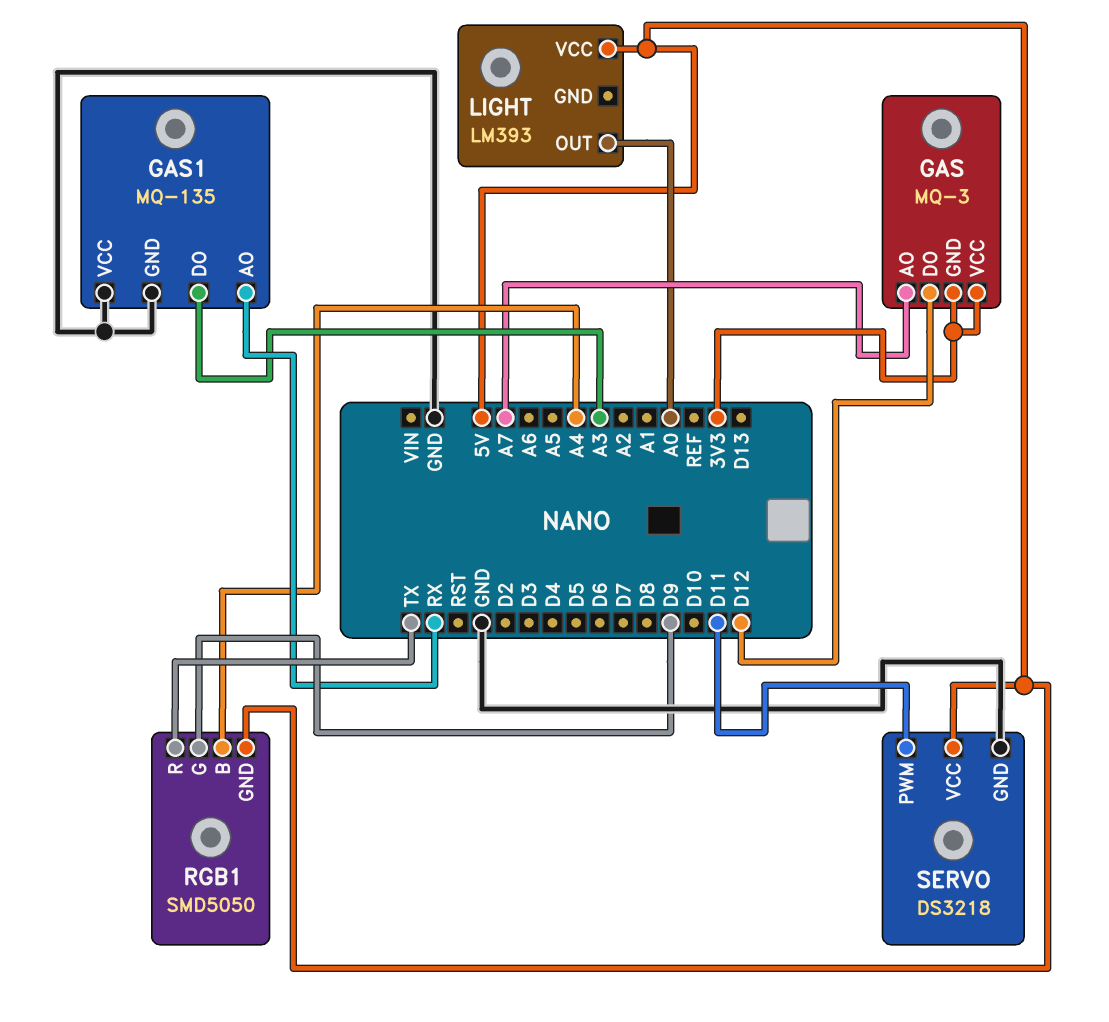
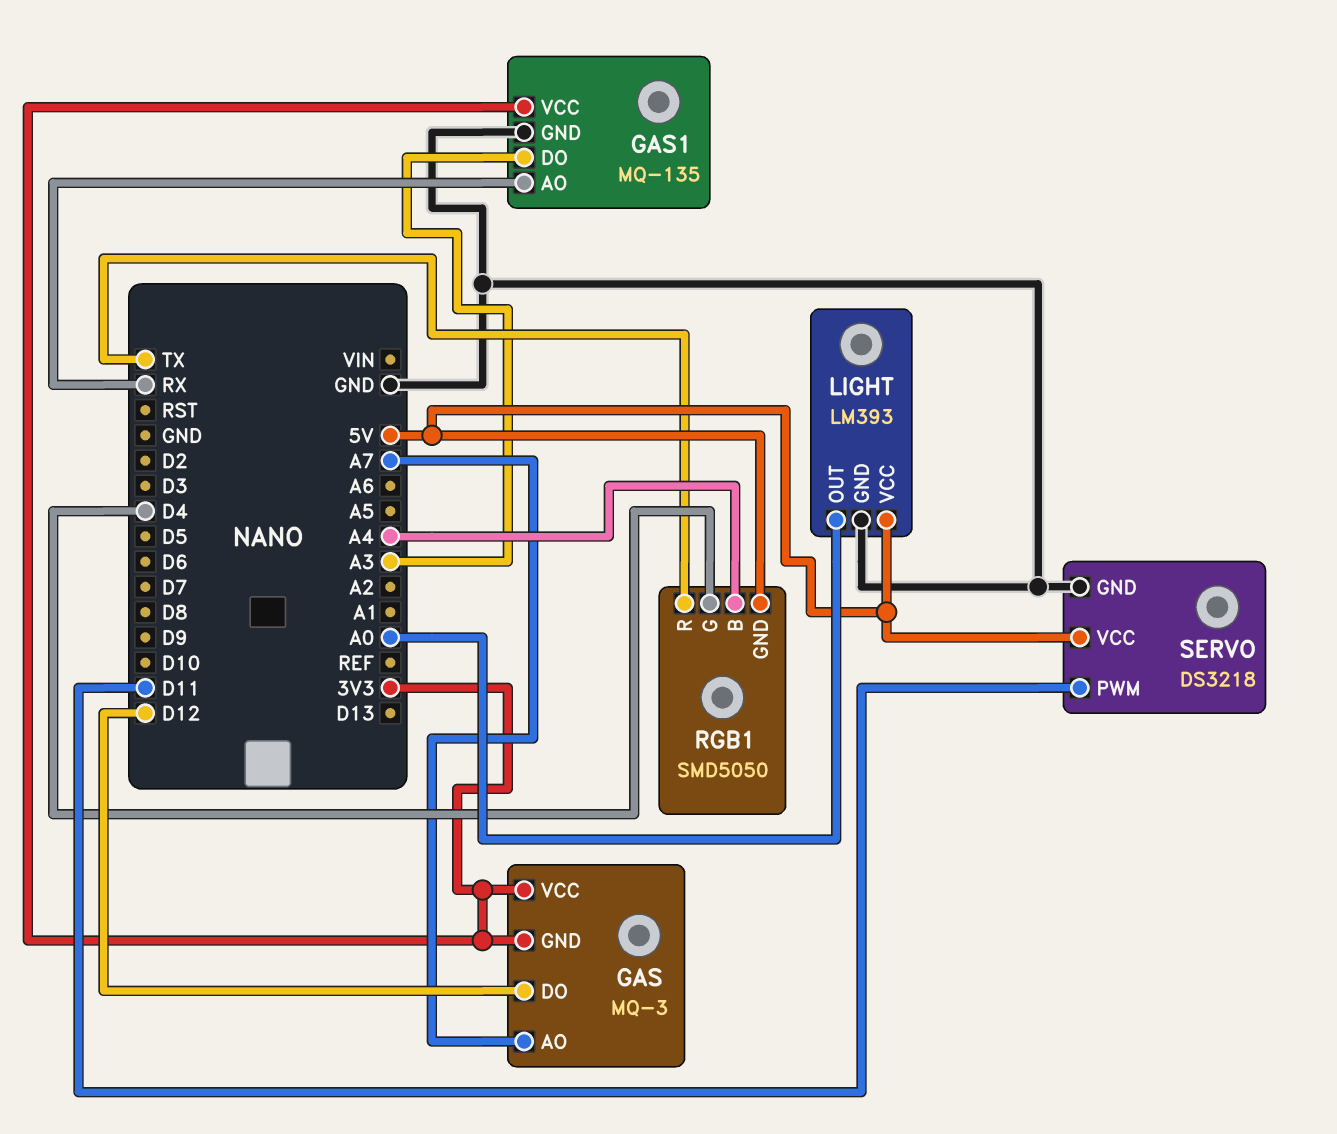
GAS1 pin VCC: GND -> 3V3
LIGHT pin GND: none -> GND
RGB1 pin G: D9 -> D4

